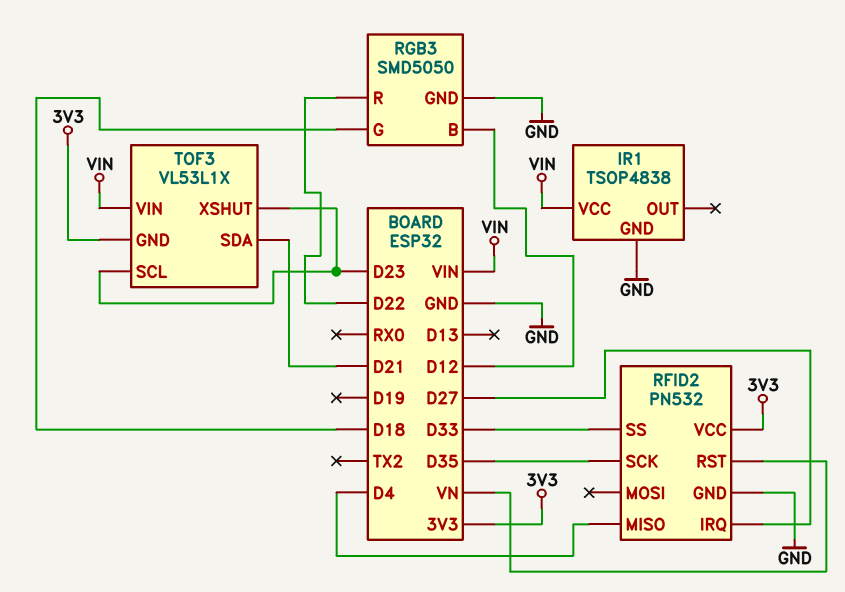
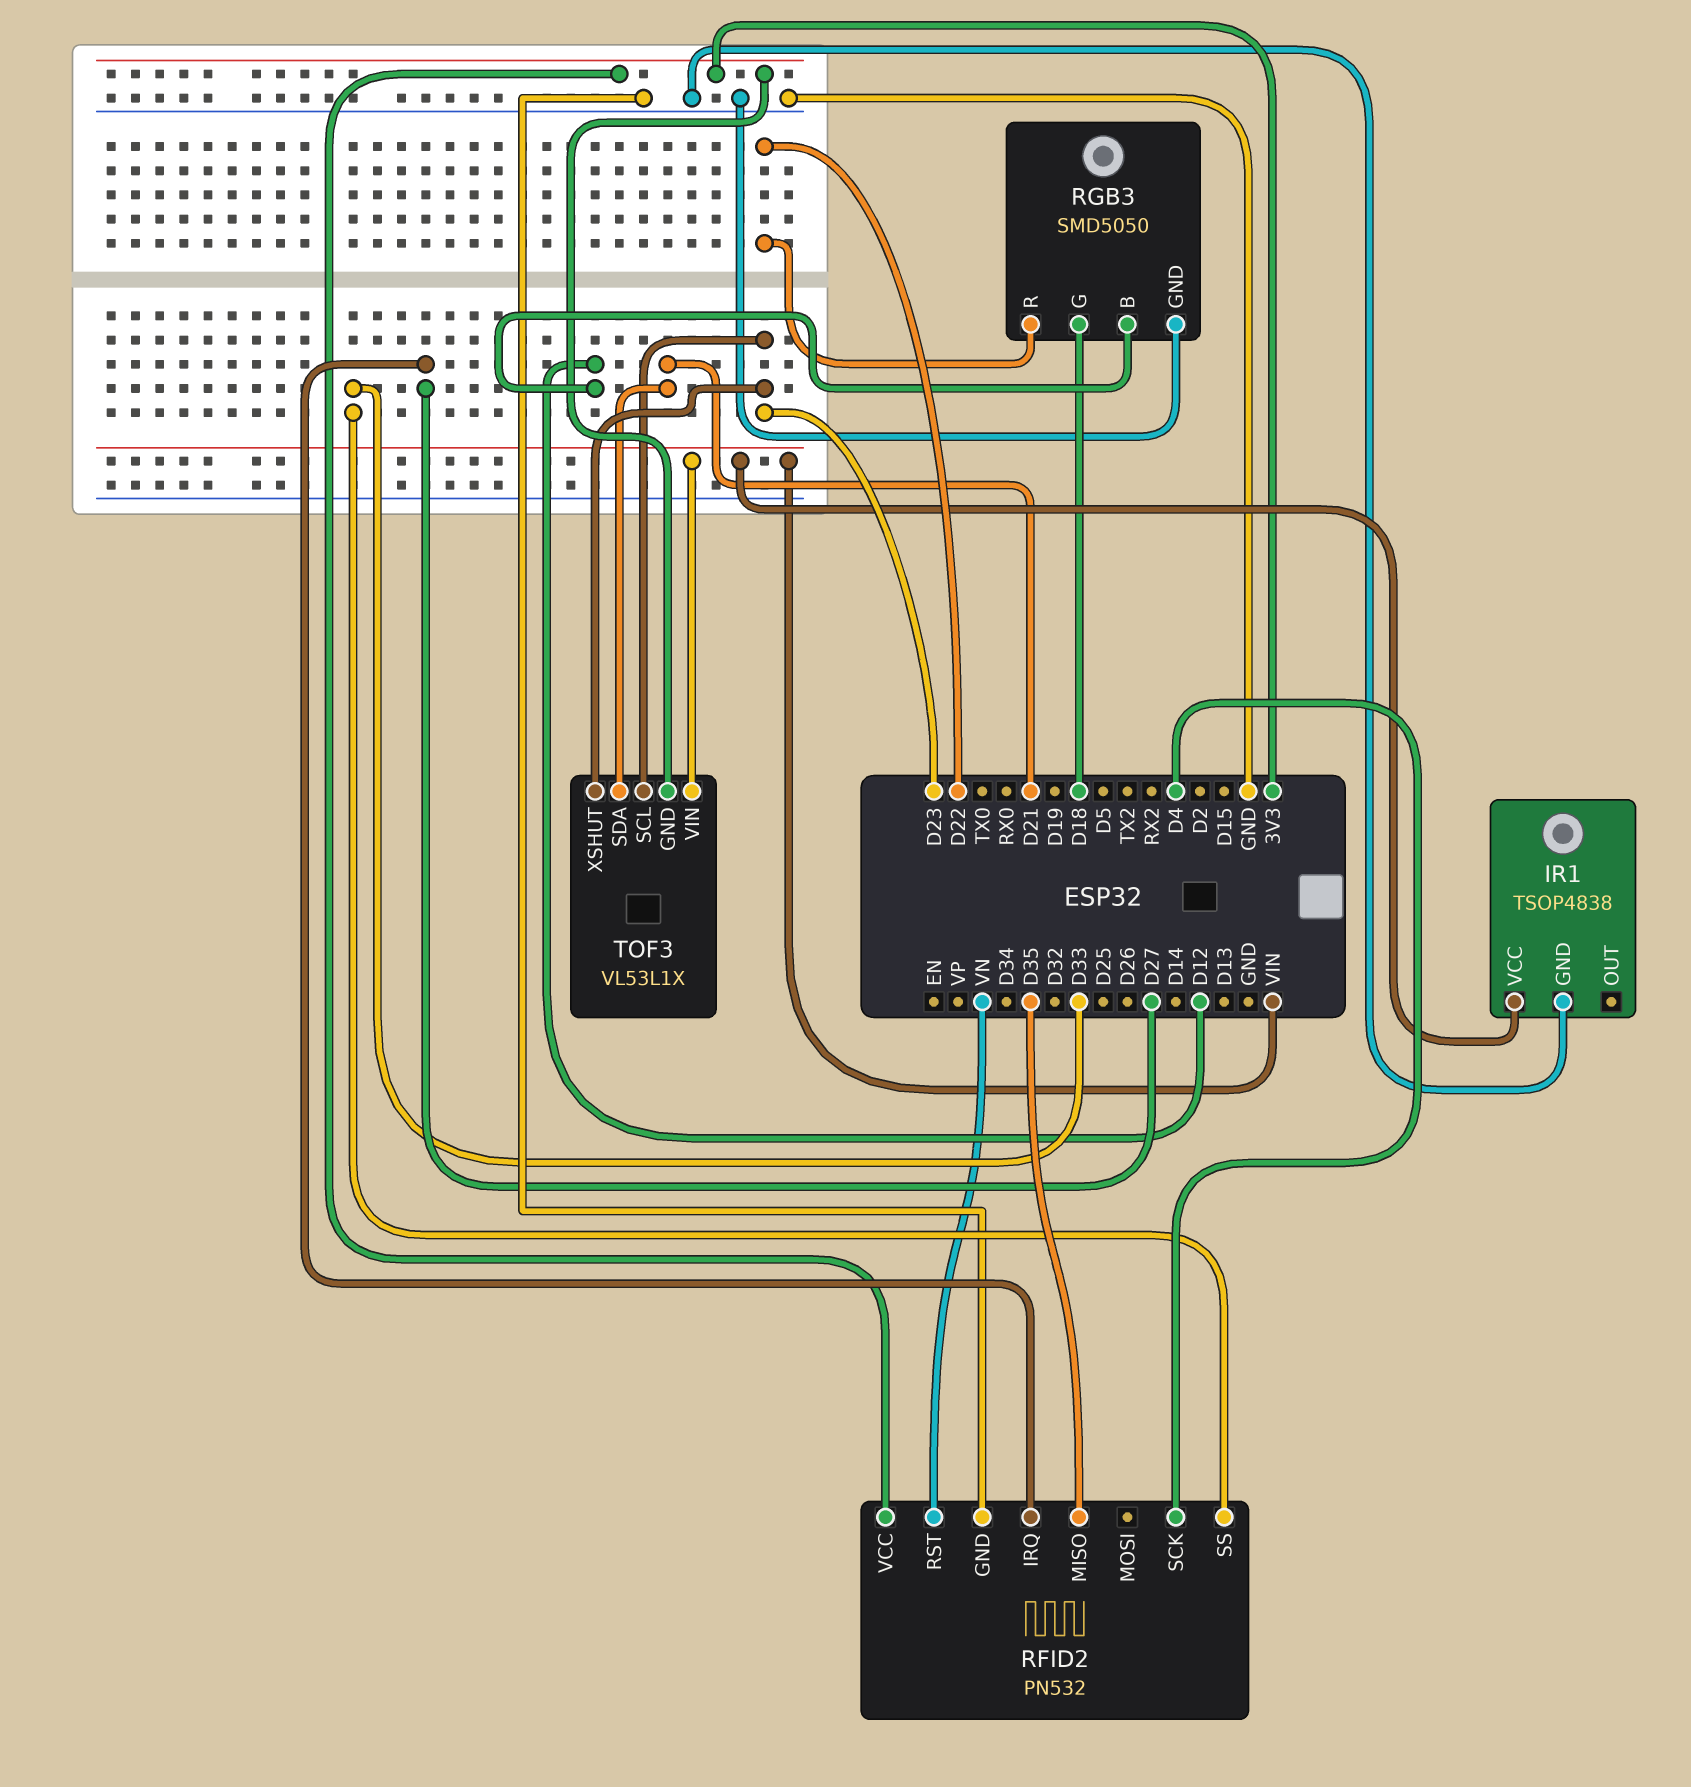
RFID2 pin MISO: D4 -> D35
RFID2 pin SCK: D35 -> D4

